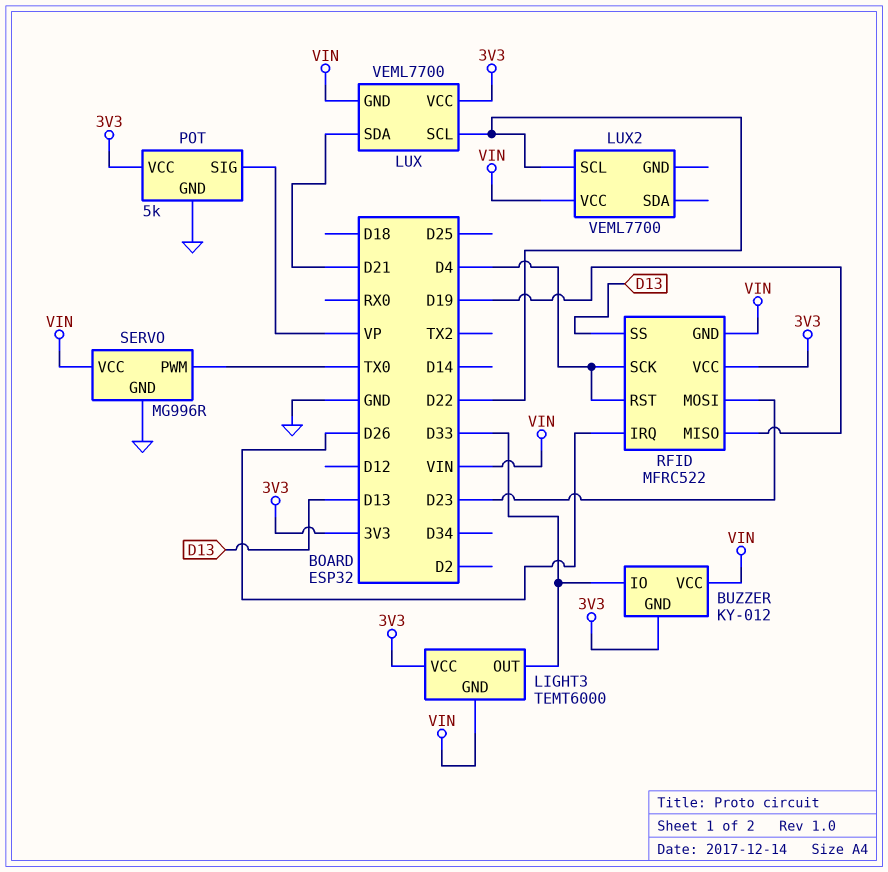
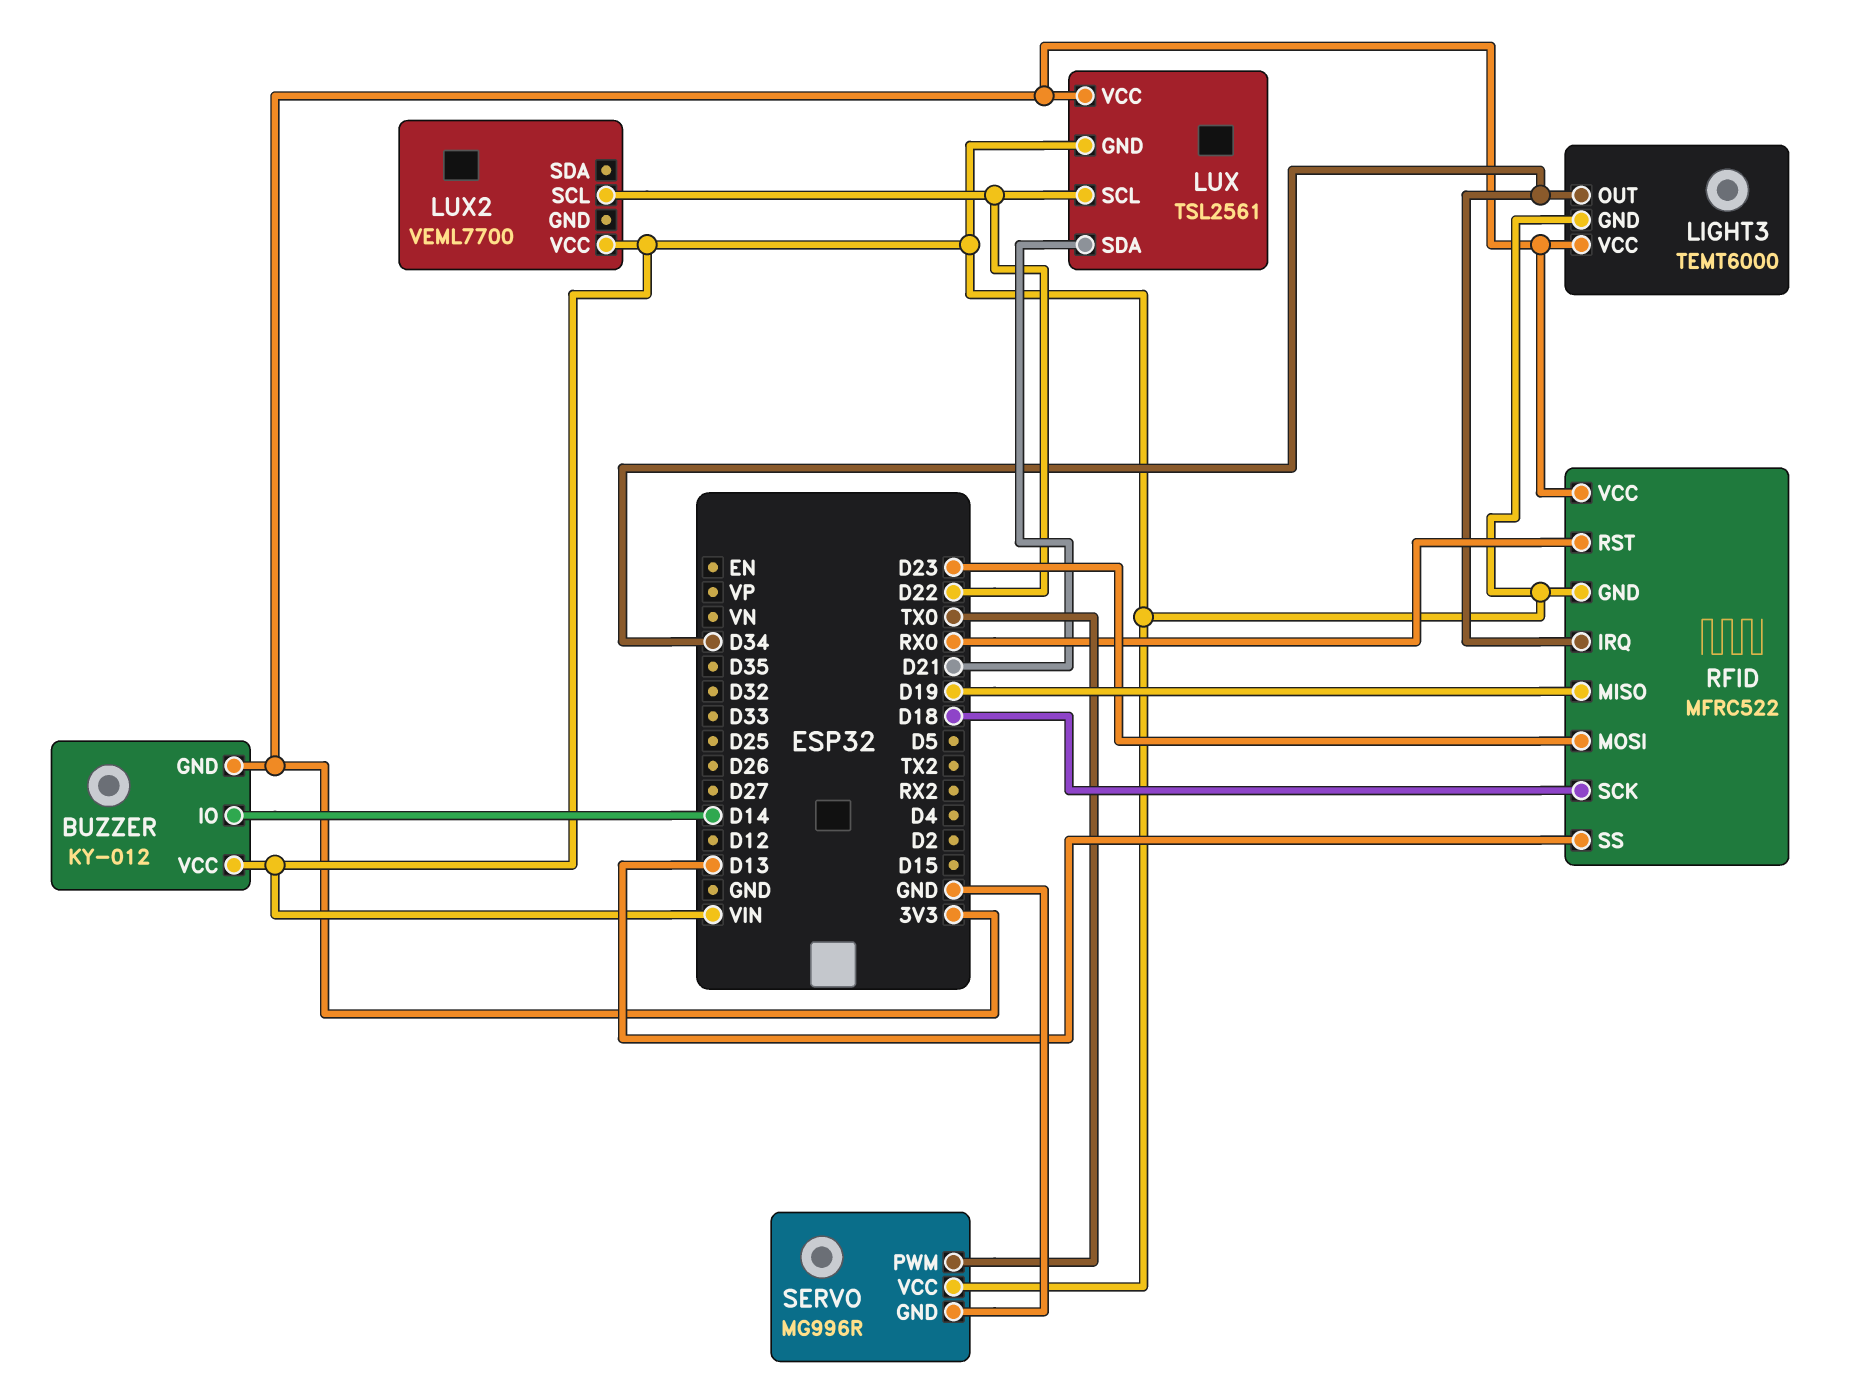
BUZZER pin IO: D33 -> D14
LIGHT3 pin OUT: D33 -> D34
LUX: VEML7700 -> TSL2561
POT: 5k -> none
POT pin GND: GND -> none
POT pin SIG: VP -> none
POT pin VCC: 3V3 -> none
RFID pin IRQ: D26 -> D34
RFID pin RST: D4 -> RX0
RFID pin SCK: D4 -> D18

